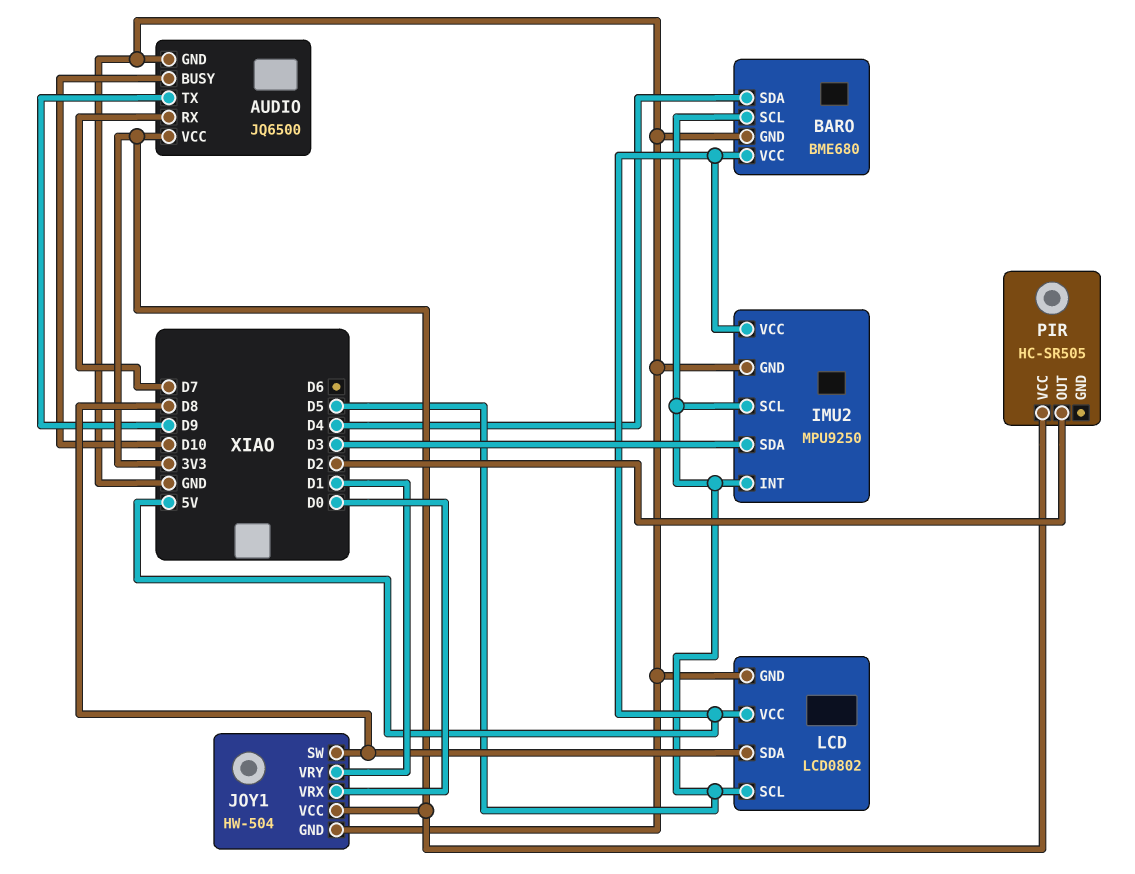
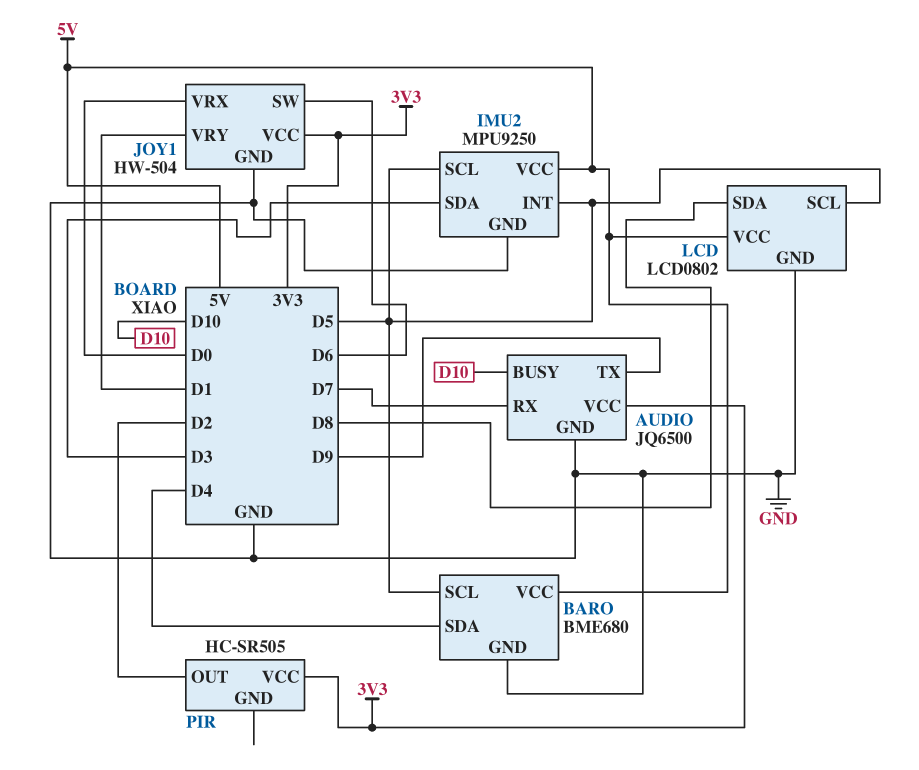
JOY1 pin SW: D8 -> D6

